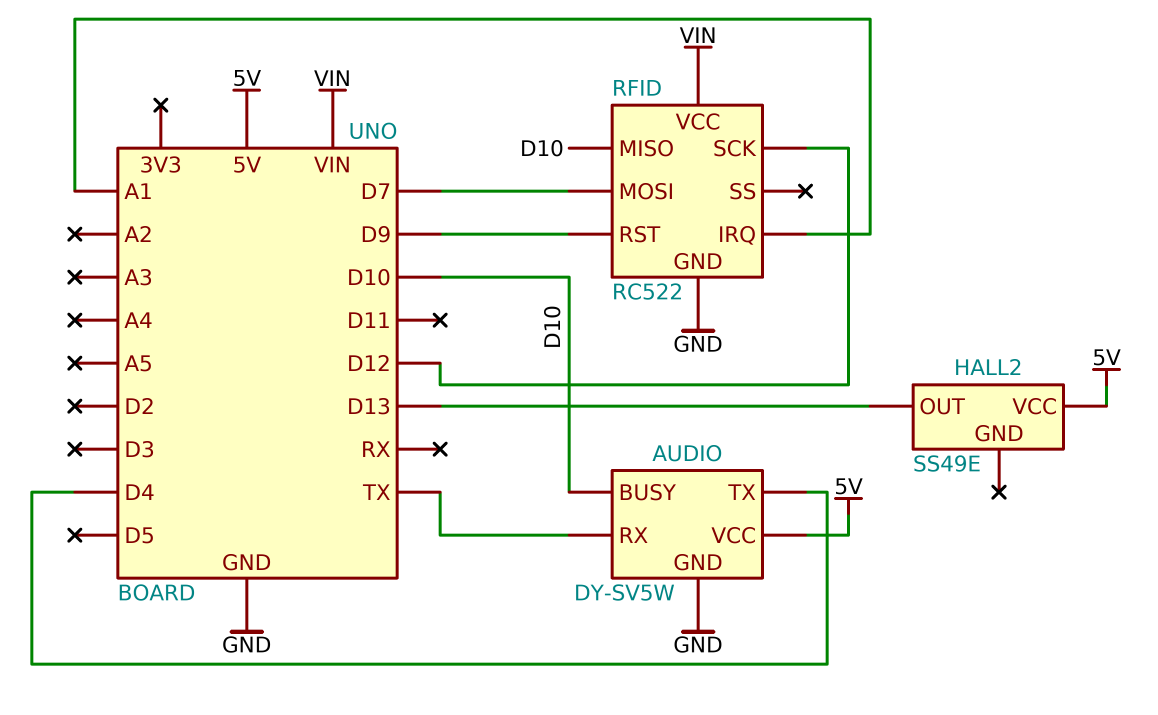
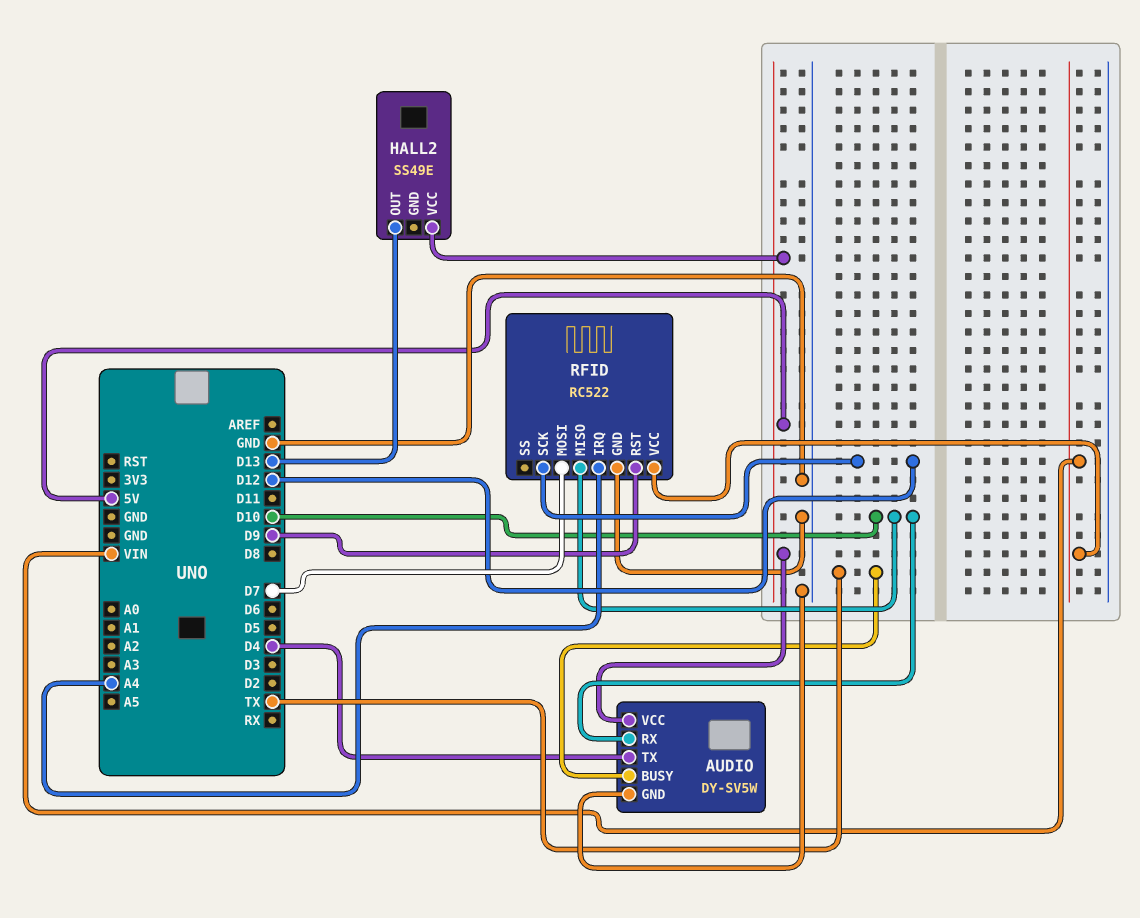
AUDIO pin BUSY: D10 -> TX
AUDIO pin RX: TX -> D10
RFID pin IRQ: A1 -> A4

